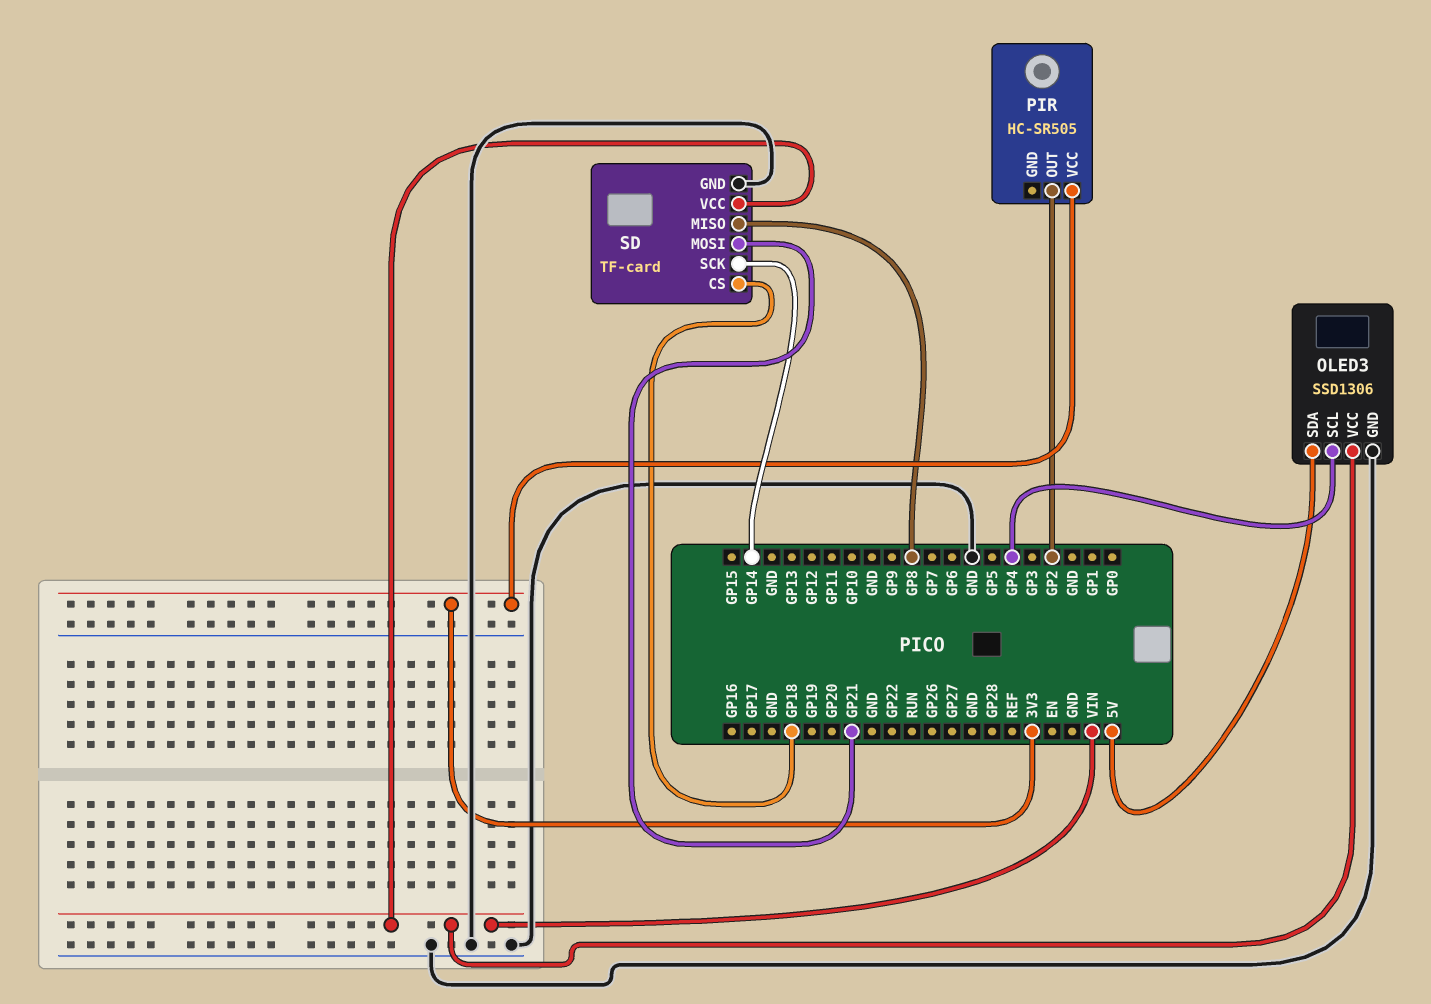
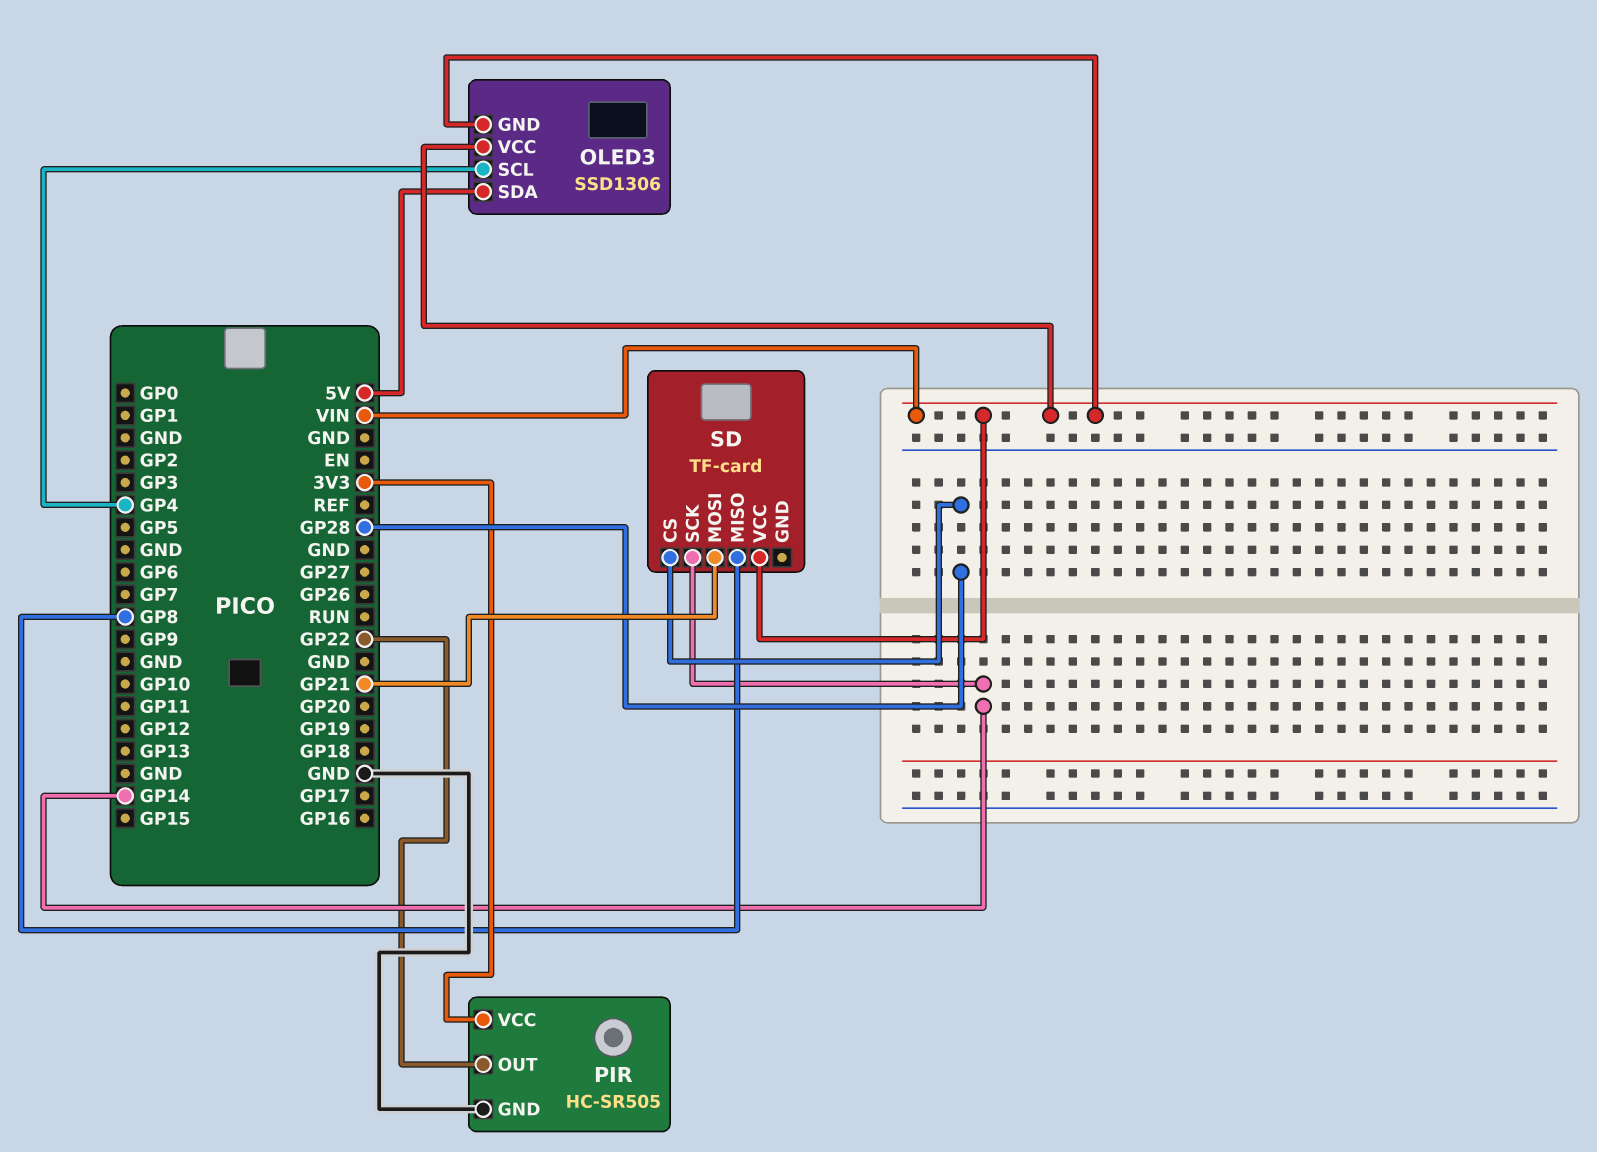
OLED3 pin GND: GND -> VIN
PIR pin GND: none -> GND
PIR pin OUT: GP2 -> GP22
SD pin CS: GP18 -> GP28
SD pin GND: GND -> none

